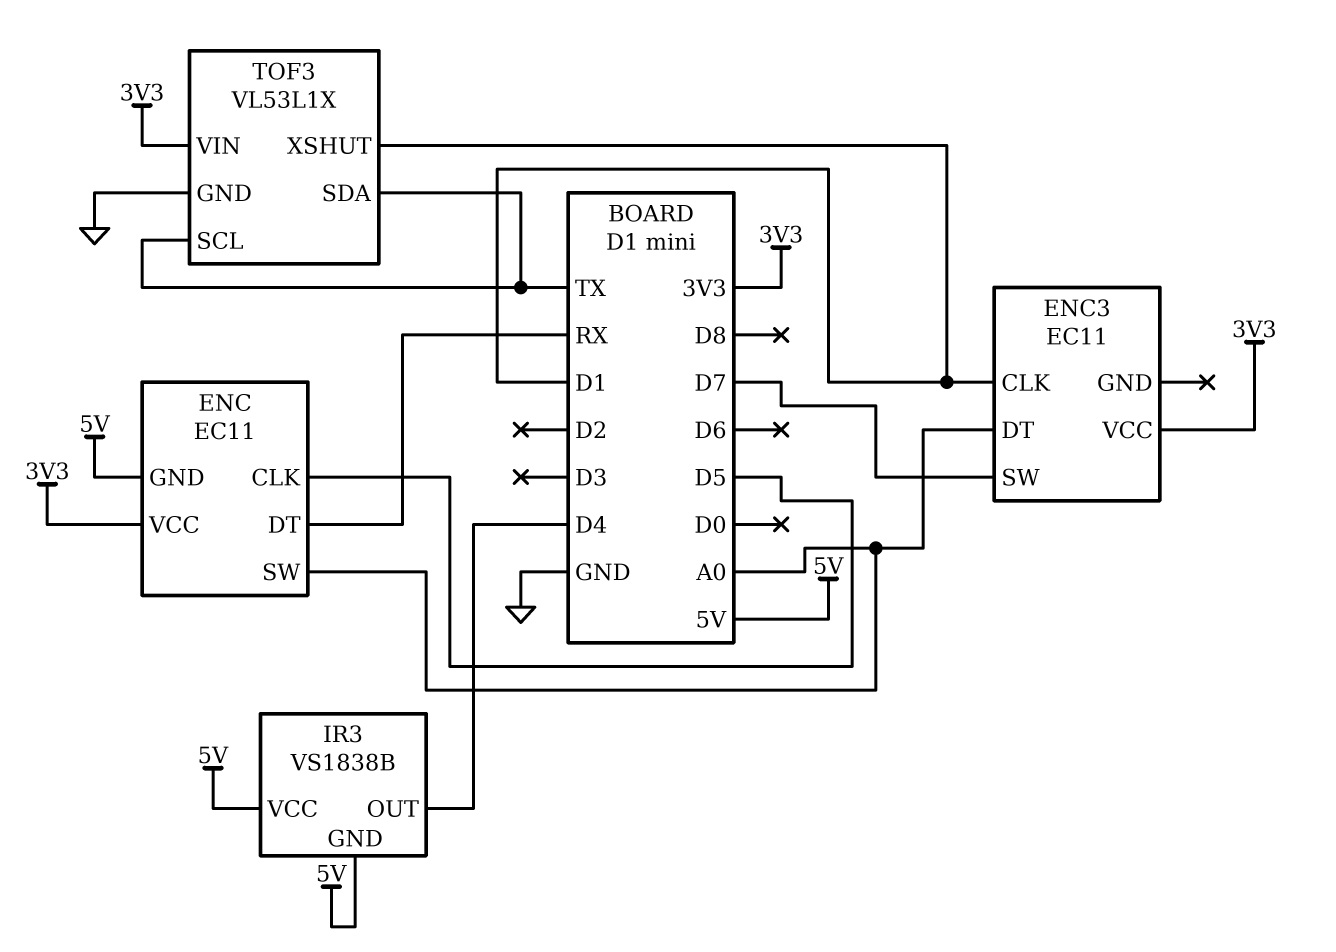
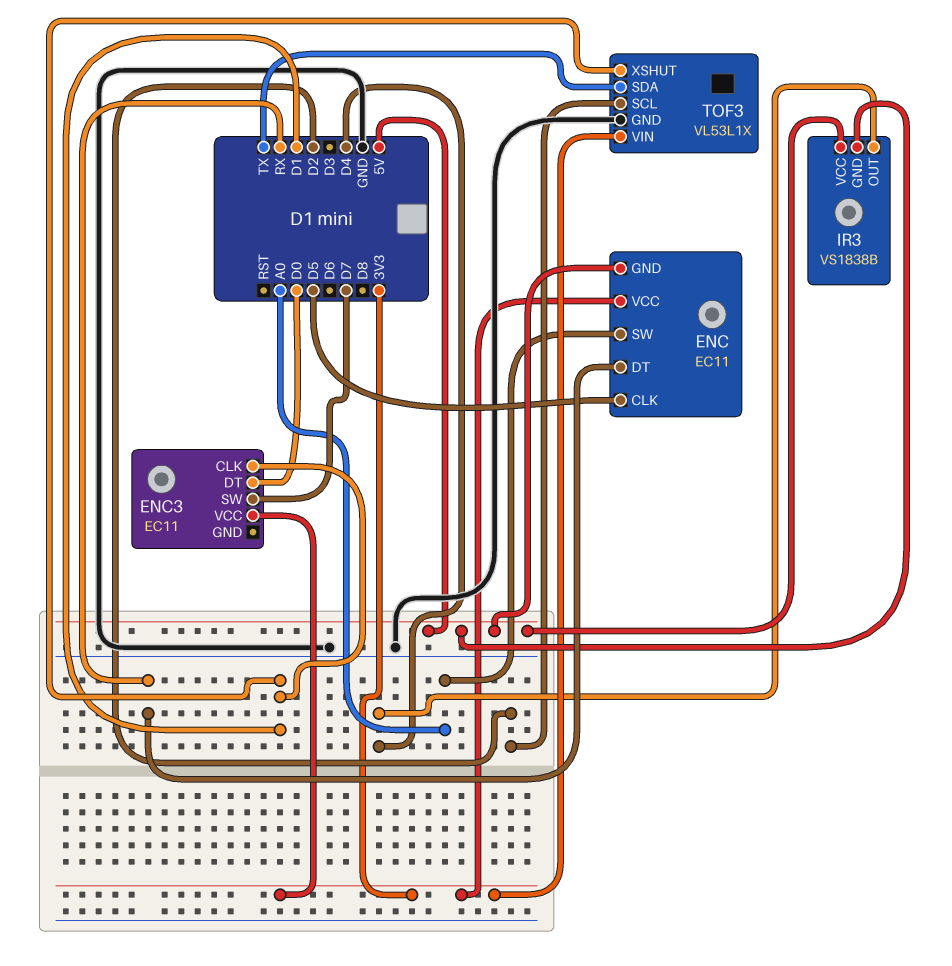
ENC3 pin DT: A0 -> D0
TOF3 pin SCL: TX -> D2

